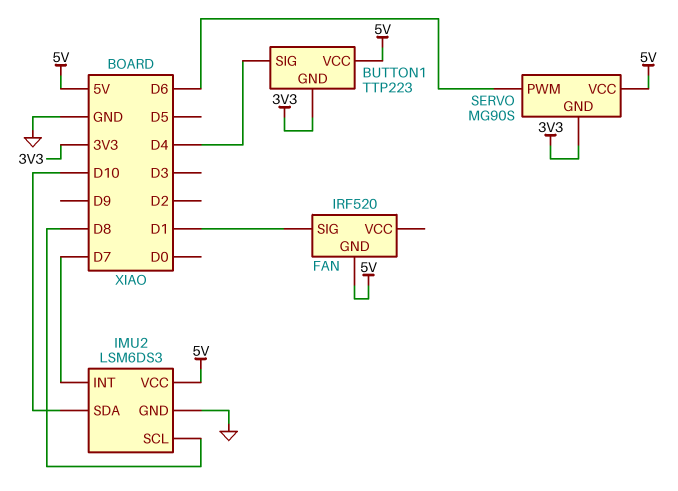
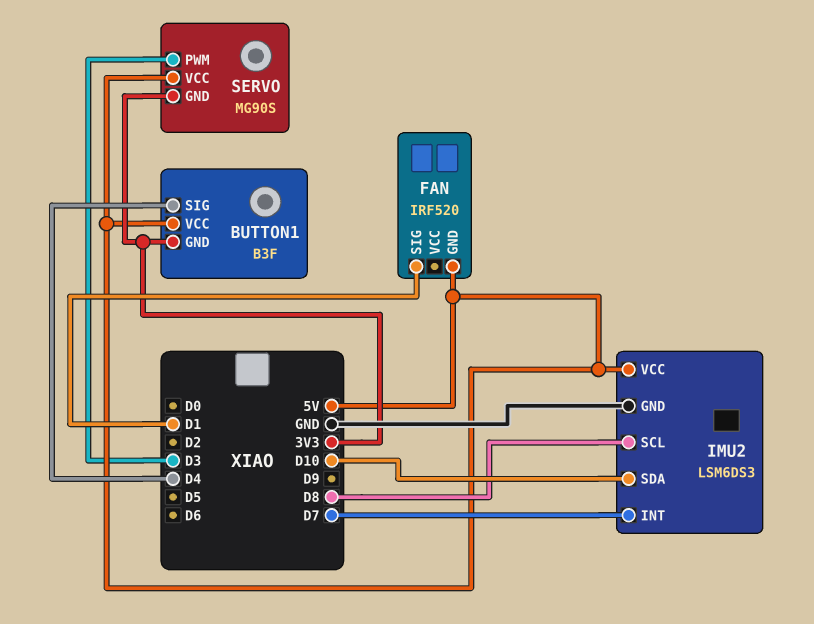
BUTTON1: TTP223 -> B3F
SERVO pin PWM: D6 -> D3

